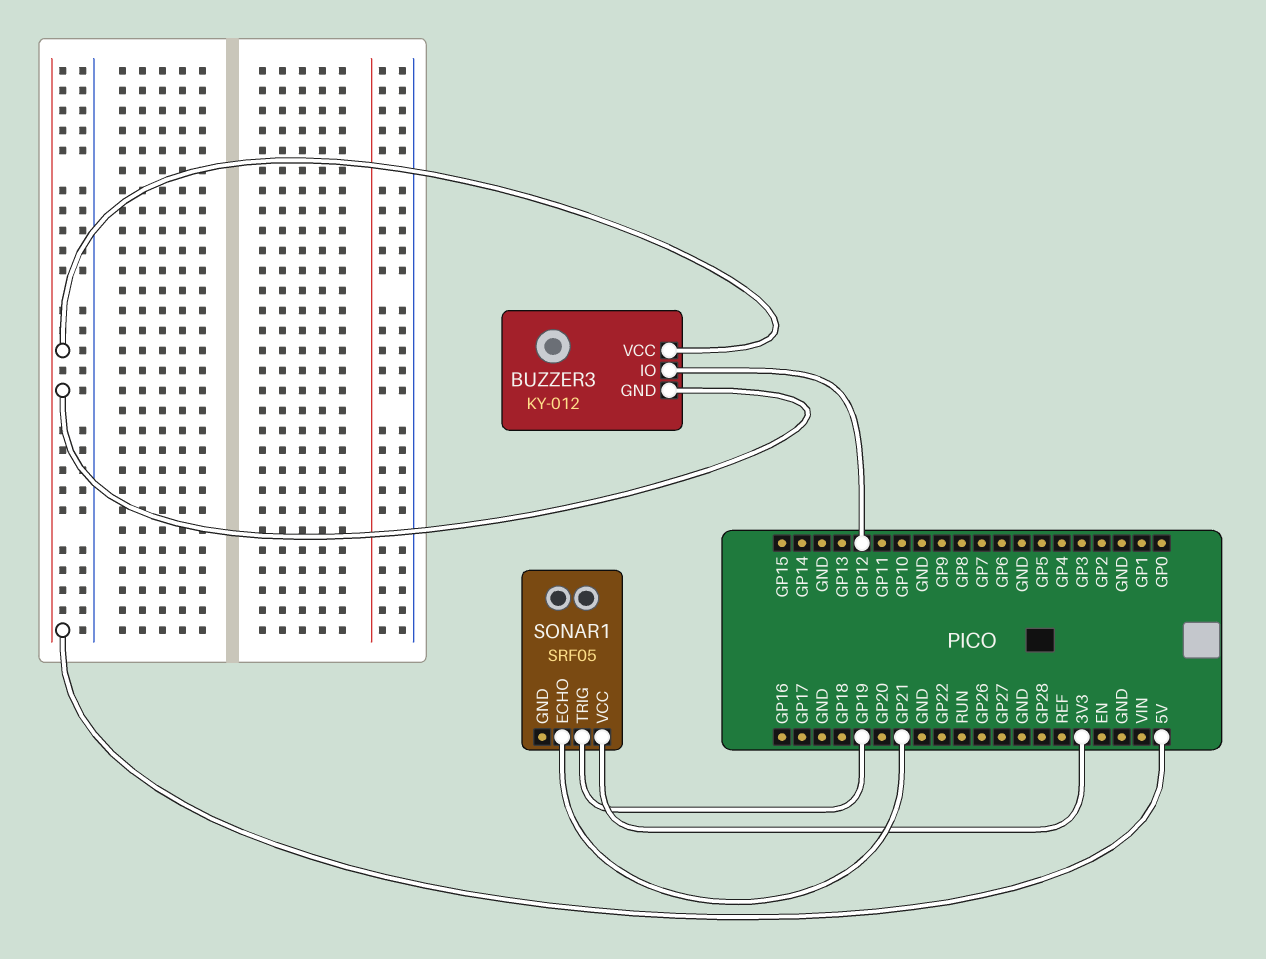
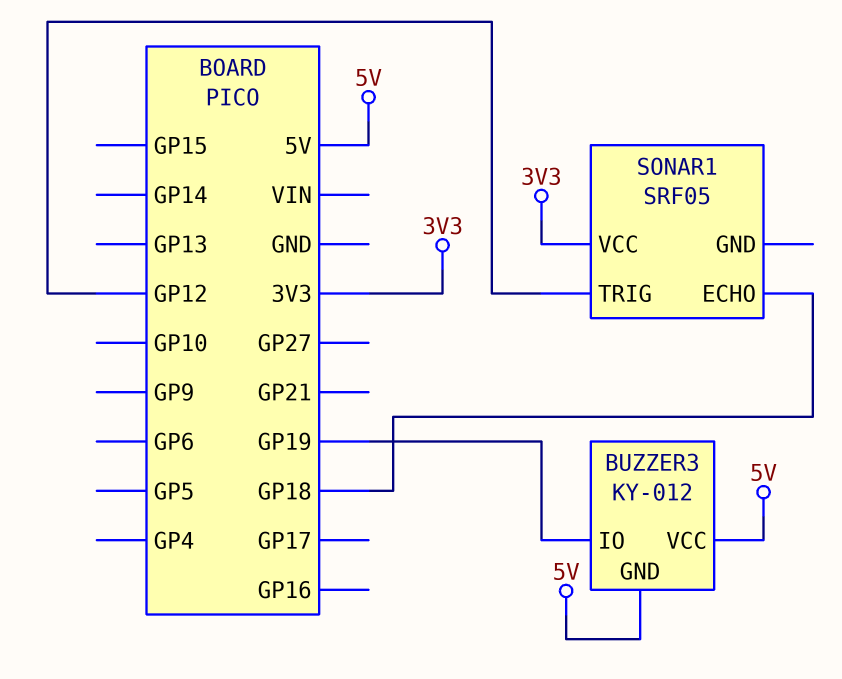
BUZZER3 pin IO: GP12 -> GP19
SONAR1 pin ECHO: GP21 -> GP18
SONAR1 pin TRIG: GP19 -> GP12

